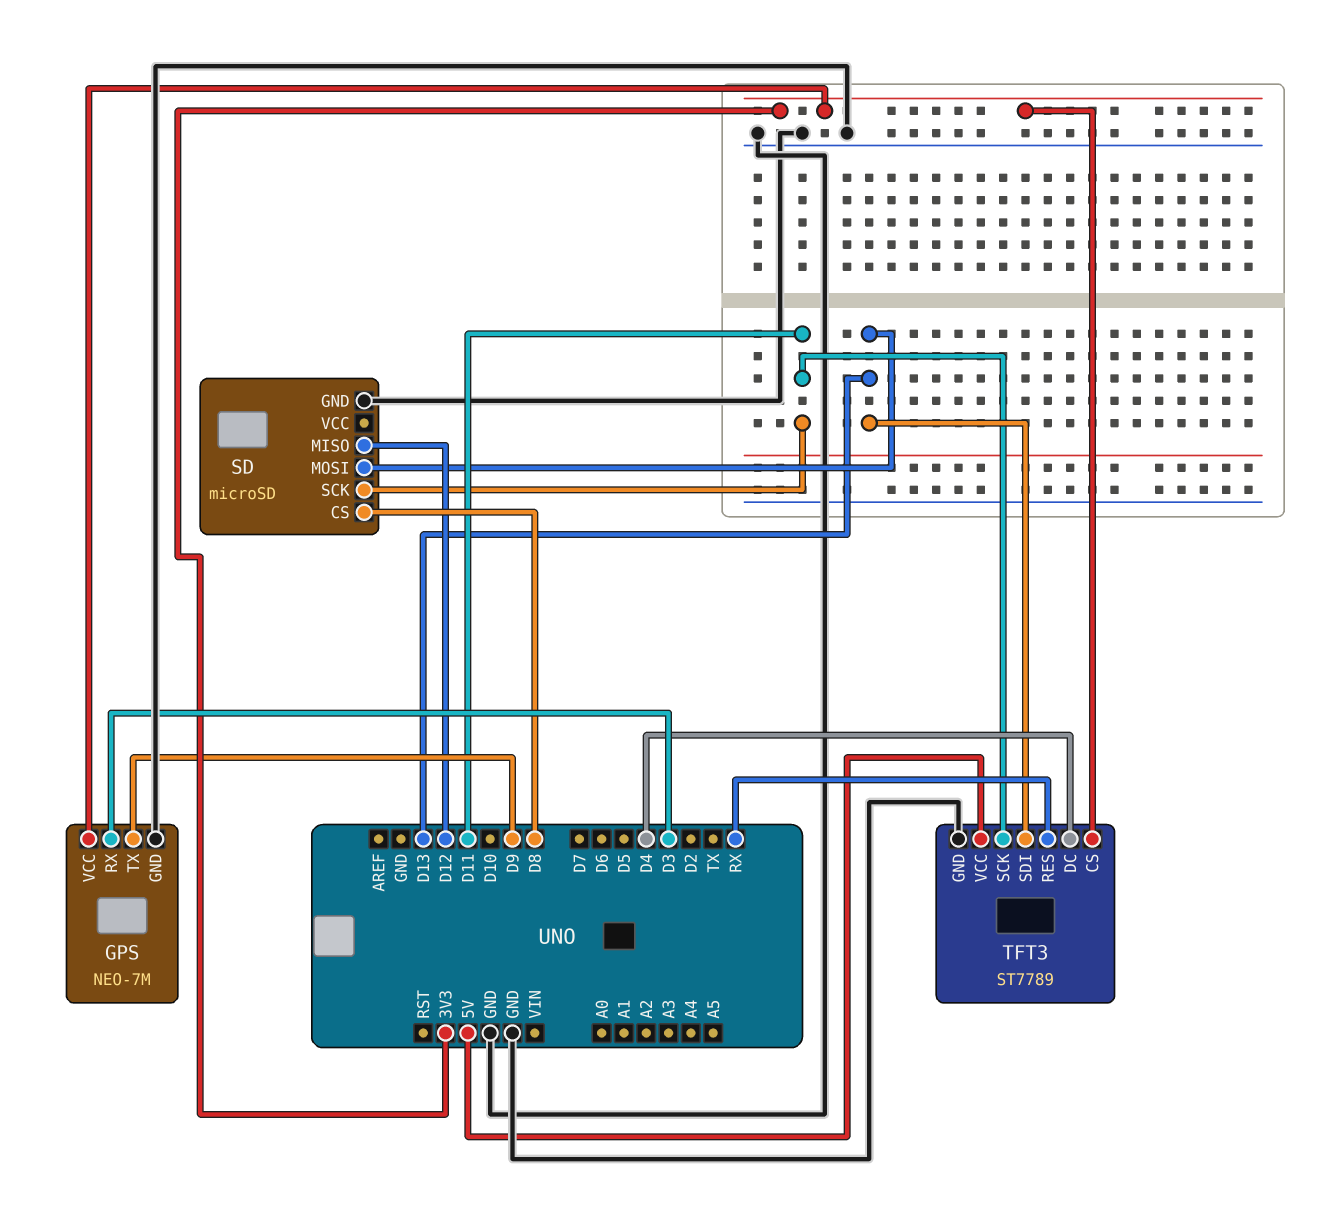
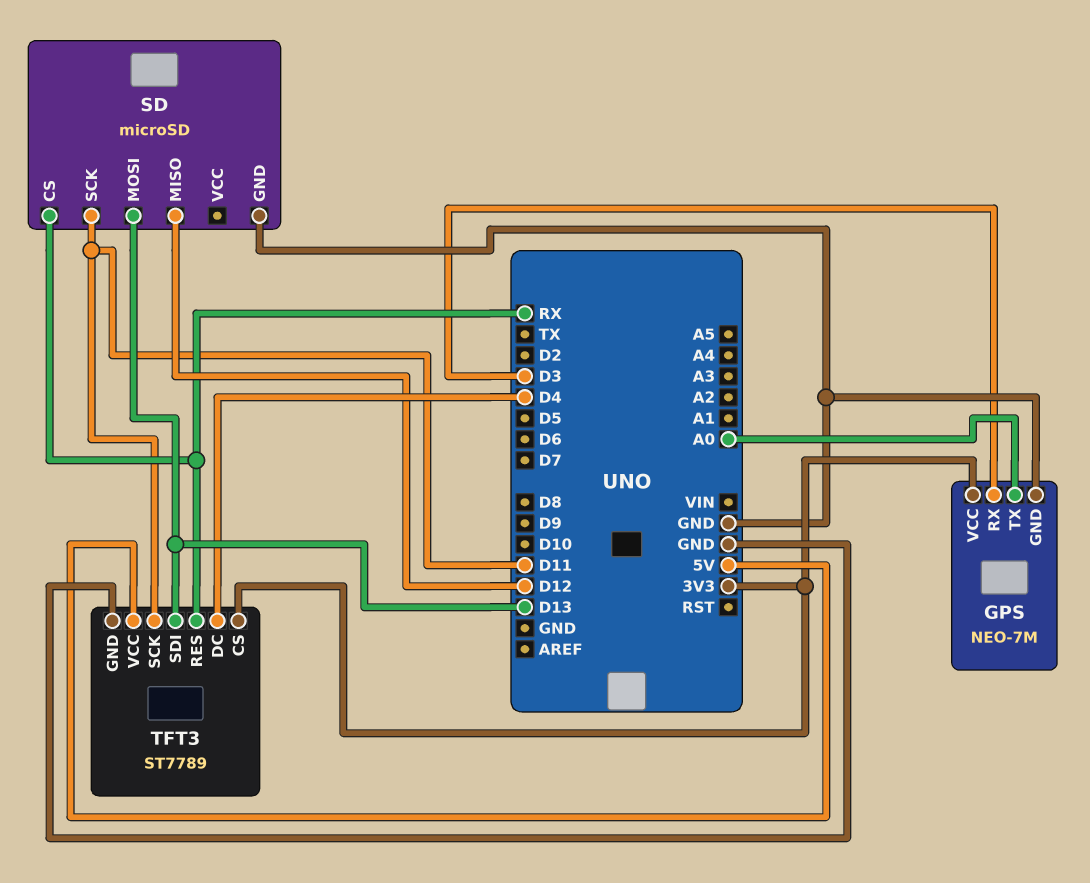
GPS pin TX: D9 -> A0
SD pin CS: D8 -> RX

